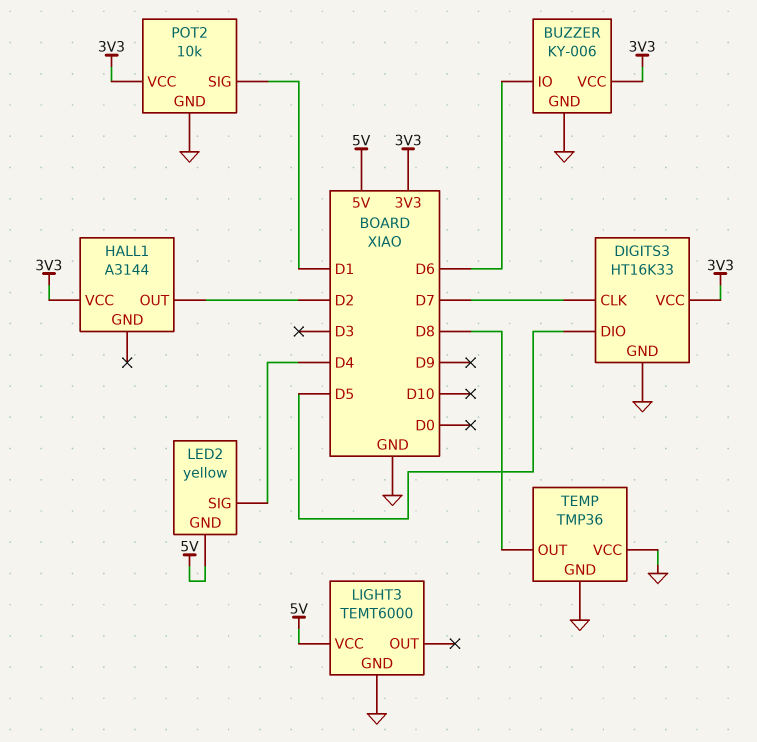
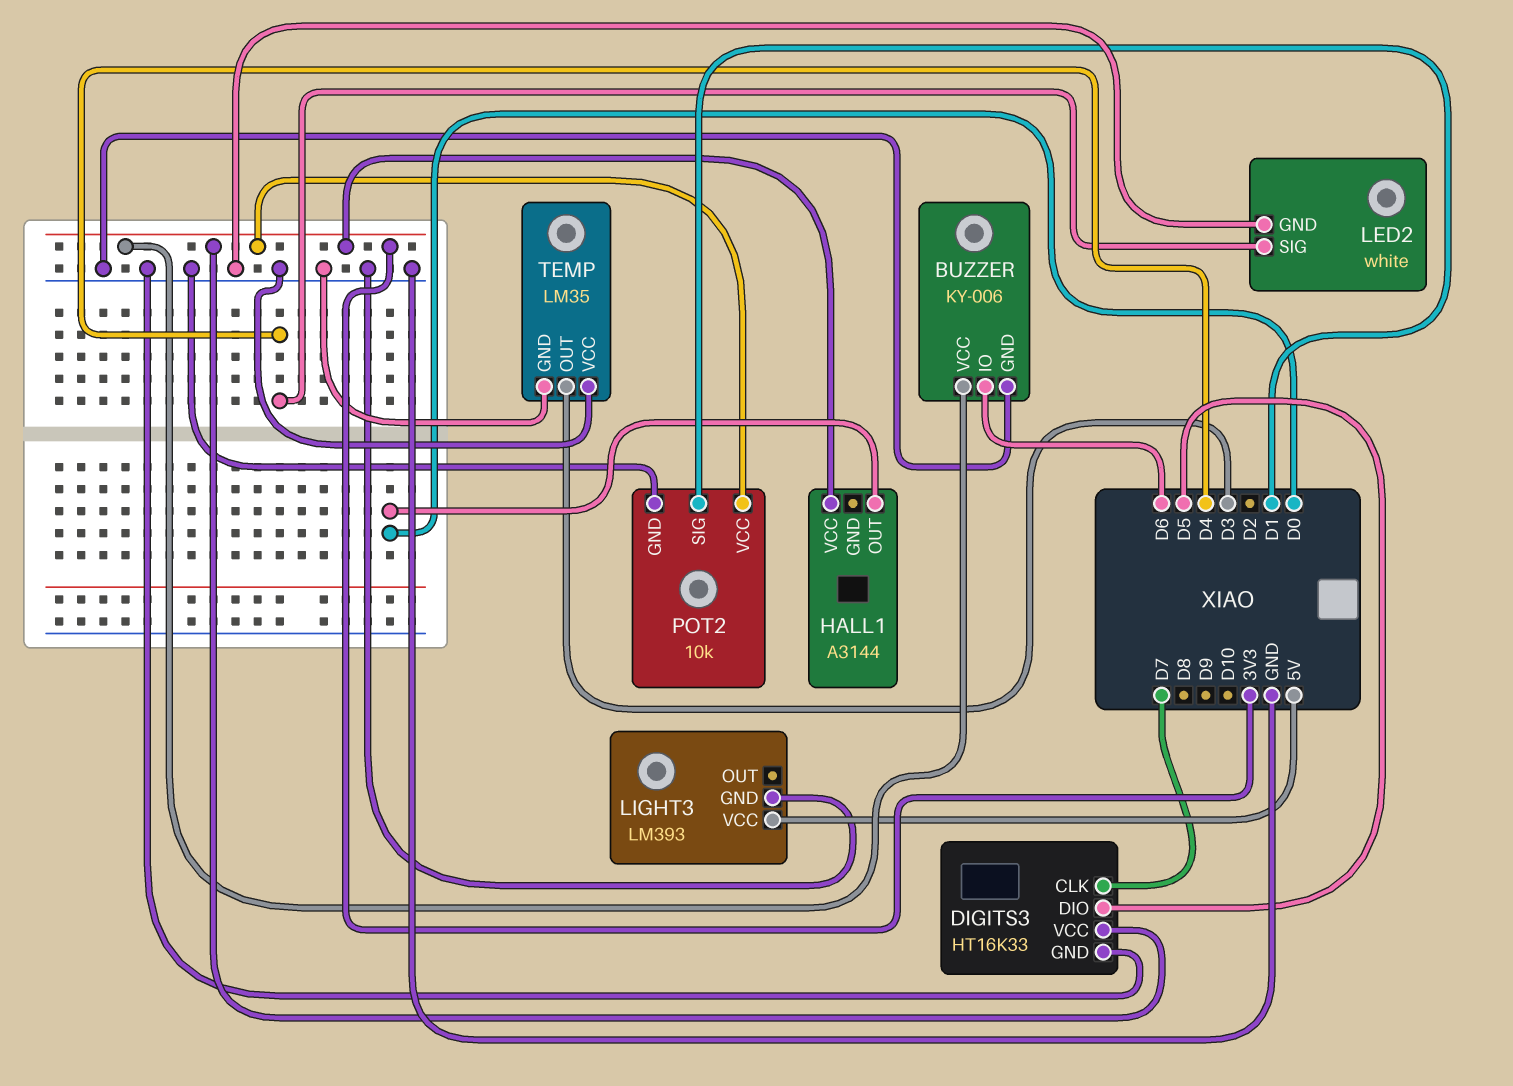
HALL1 pin OUT: D2 -> D0
LED2: yellow -> white
LED2 pin GND: 5V -> GND
LIGHT3: TEMT6000 -> LM393
TEMP: TMP36 -> LM35
TEMP pin OUT: D8 -> D3

